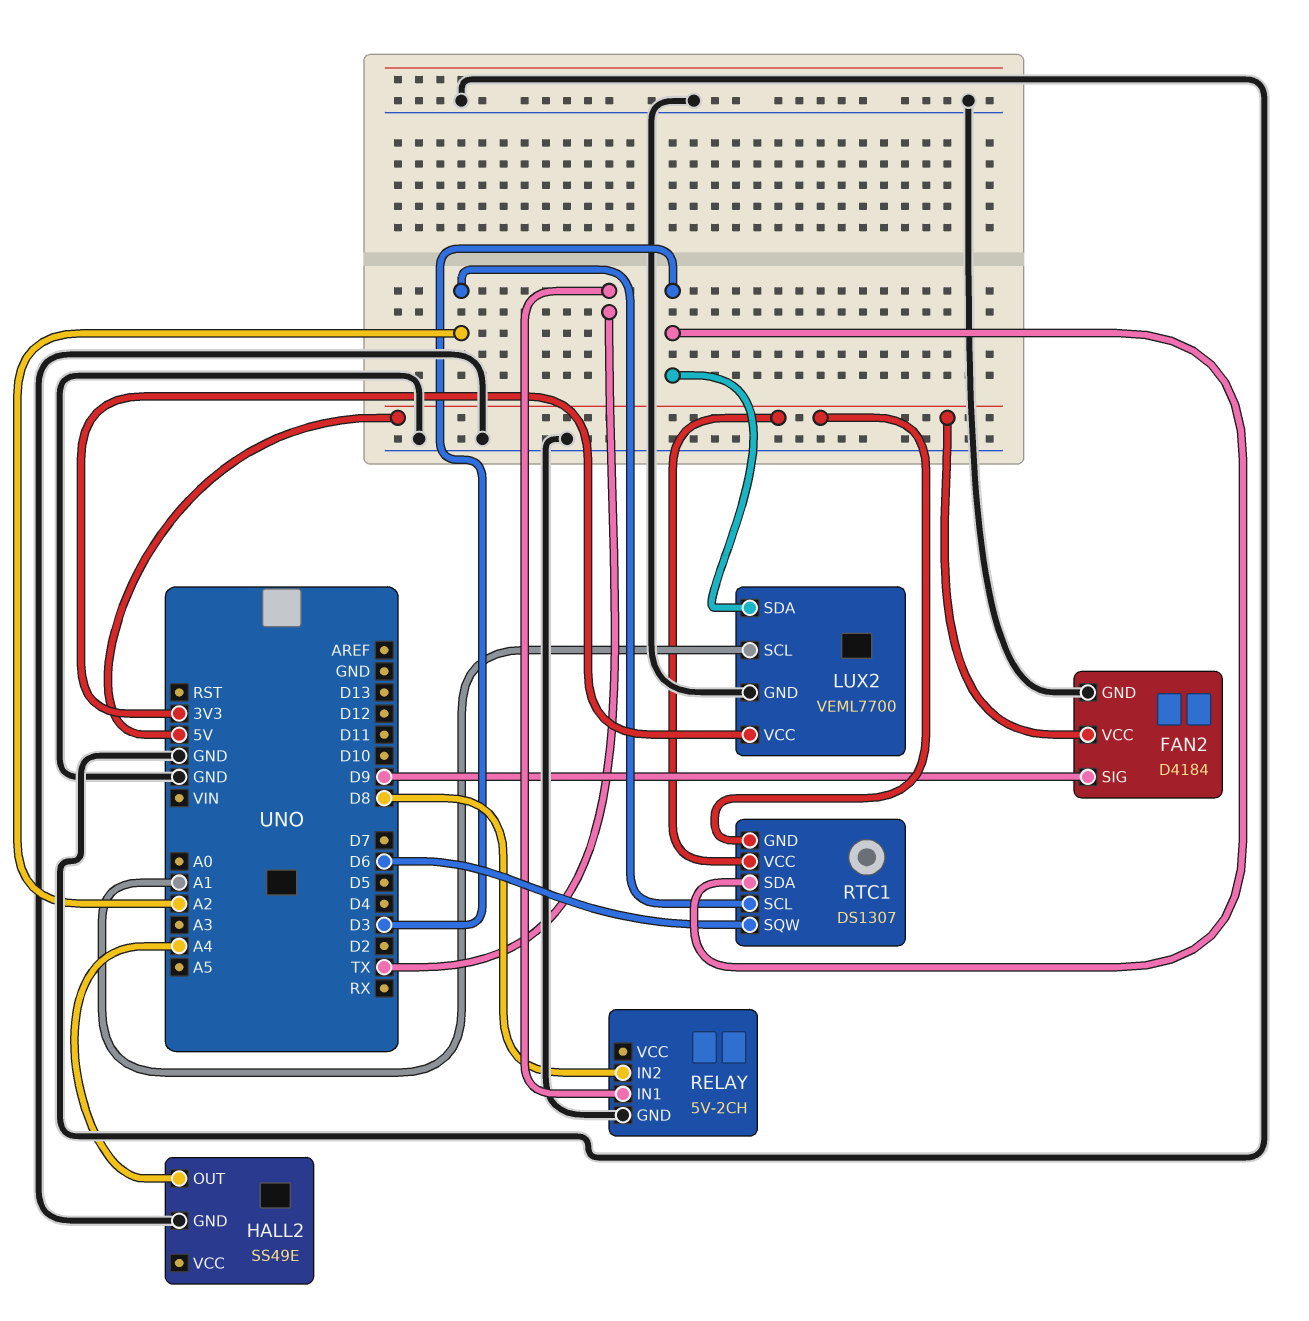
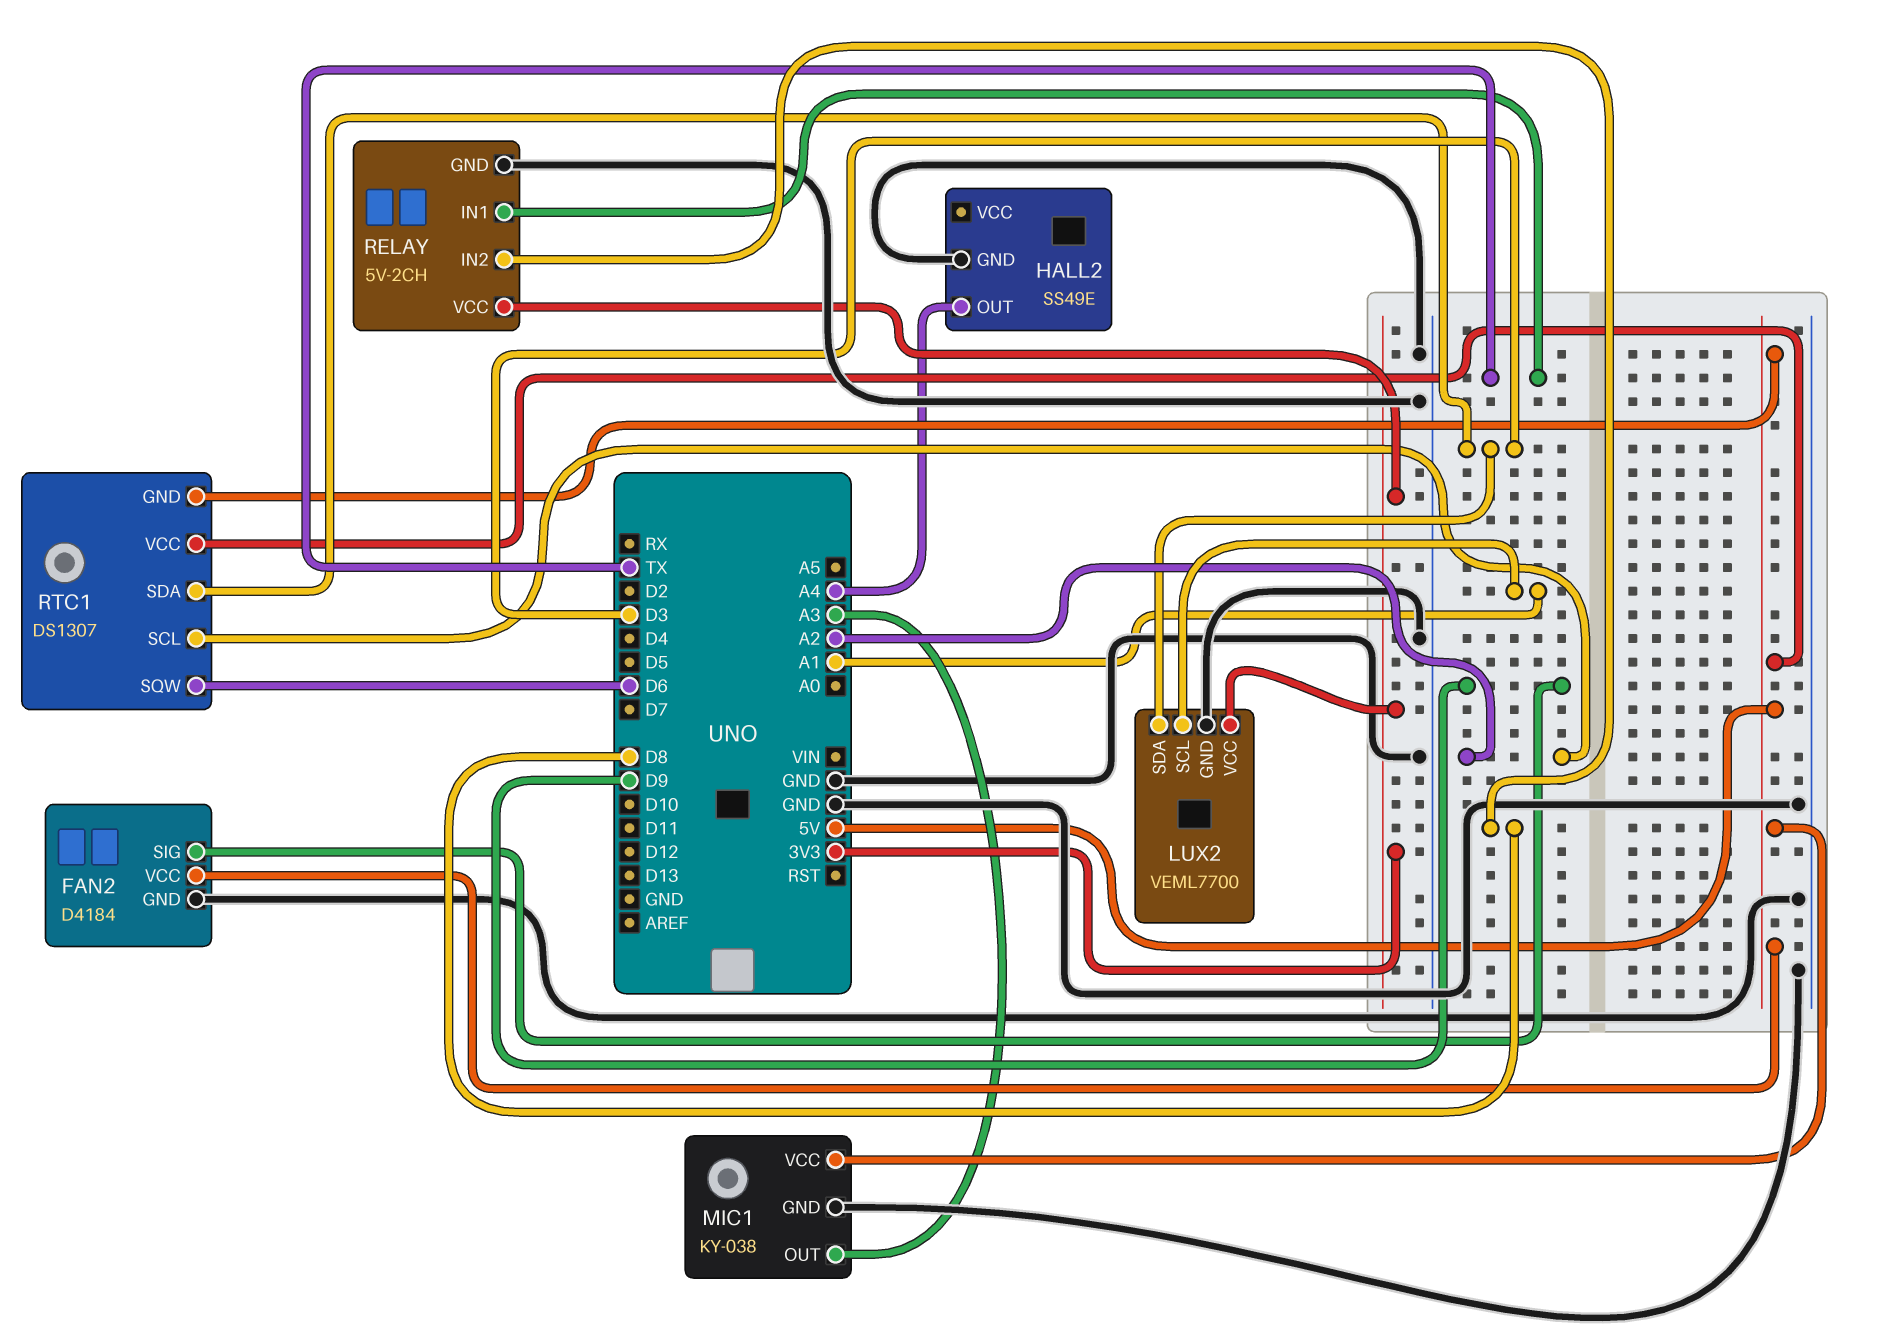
MIC1: none -> KY-038
MIC1 pin GND: none -> GND
MIC1 pin OUT: none -> A3
MIC1 pin VCC: none -> 5V
RELAY pin VCC: none -> 3V3

